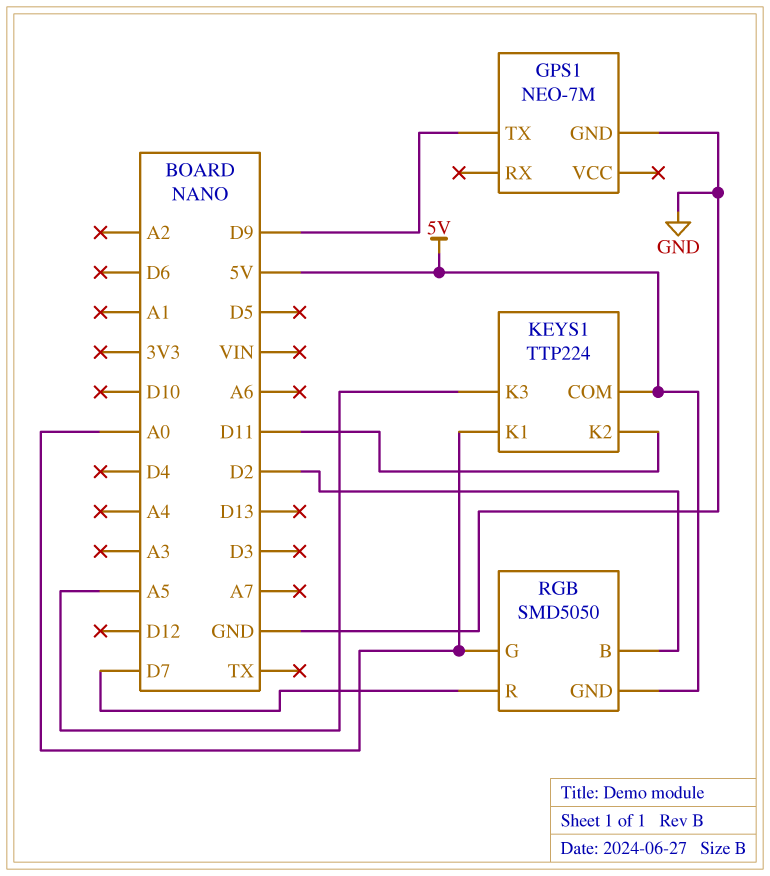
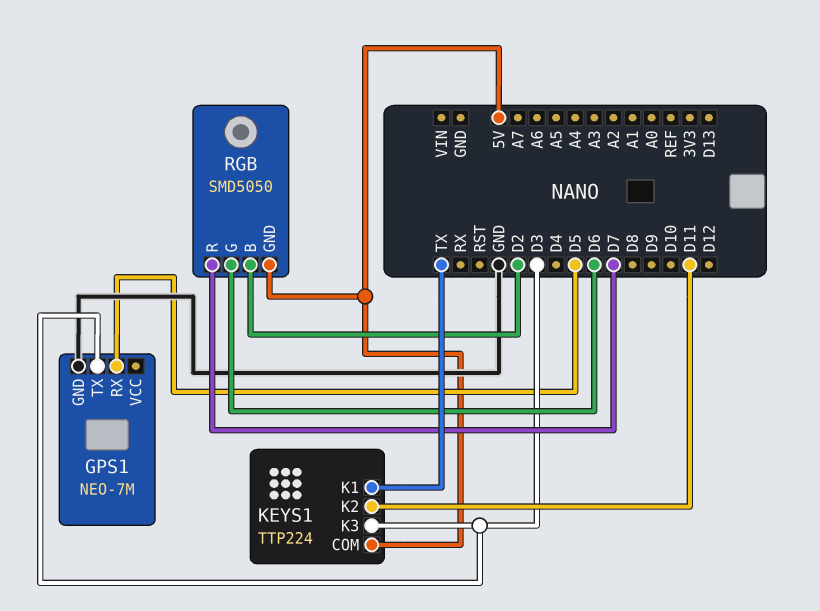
GPS1 pin RX: none -> D5
GPS1 pin TX: D9 -> D3
KEYS1 pin K1: A0 -> TX
KEYS1 pin K3: A5 -> D3
RGB pin G: A0 -> D6

